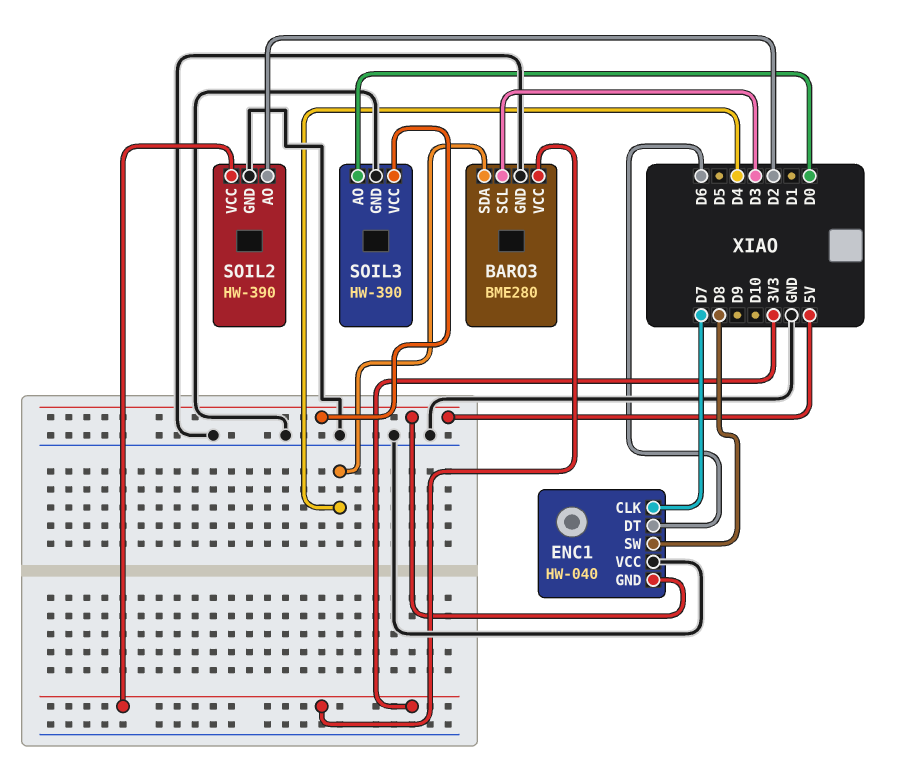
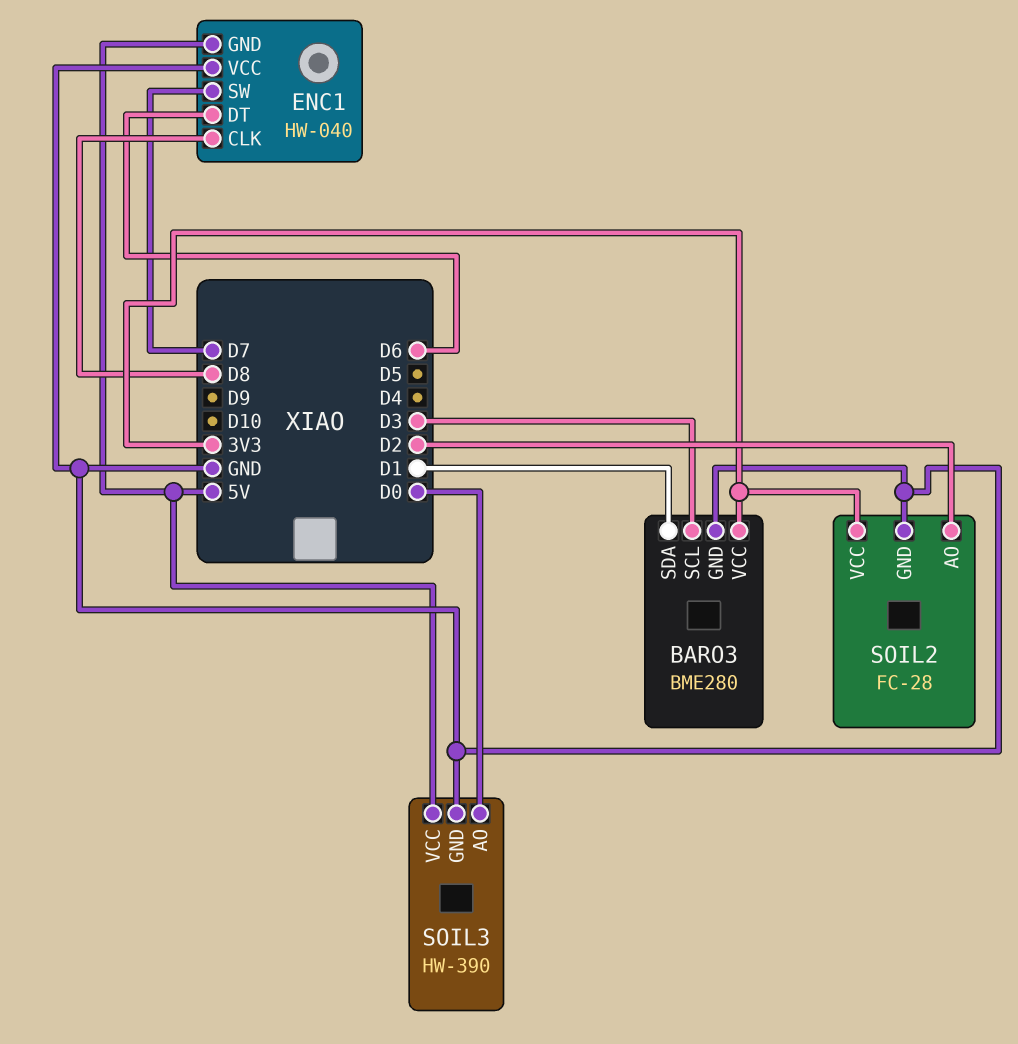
BARO3 pin SDA: D4 -> D1
ENC1 pin CLK: D7 -> D8
ENC1 pin SW: D8 -> D7
SOIL2: HW-390 -> FC-28

